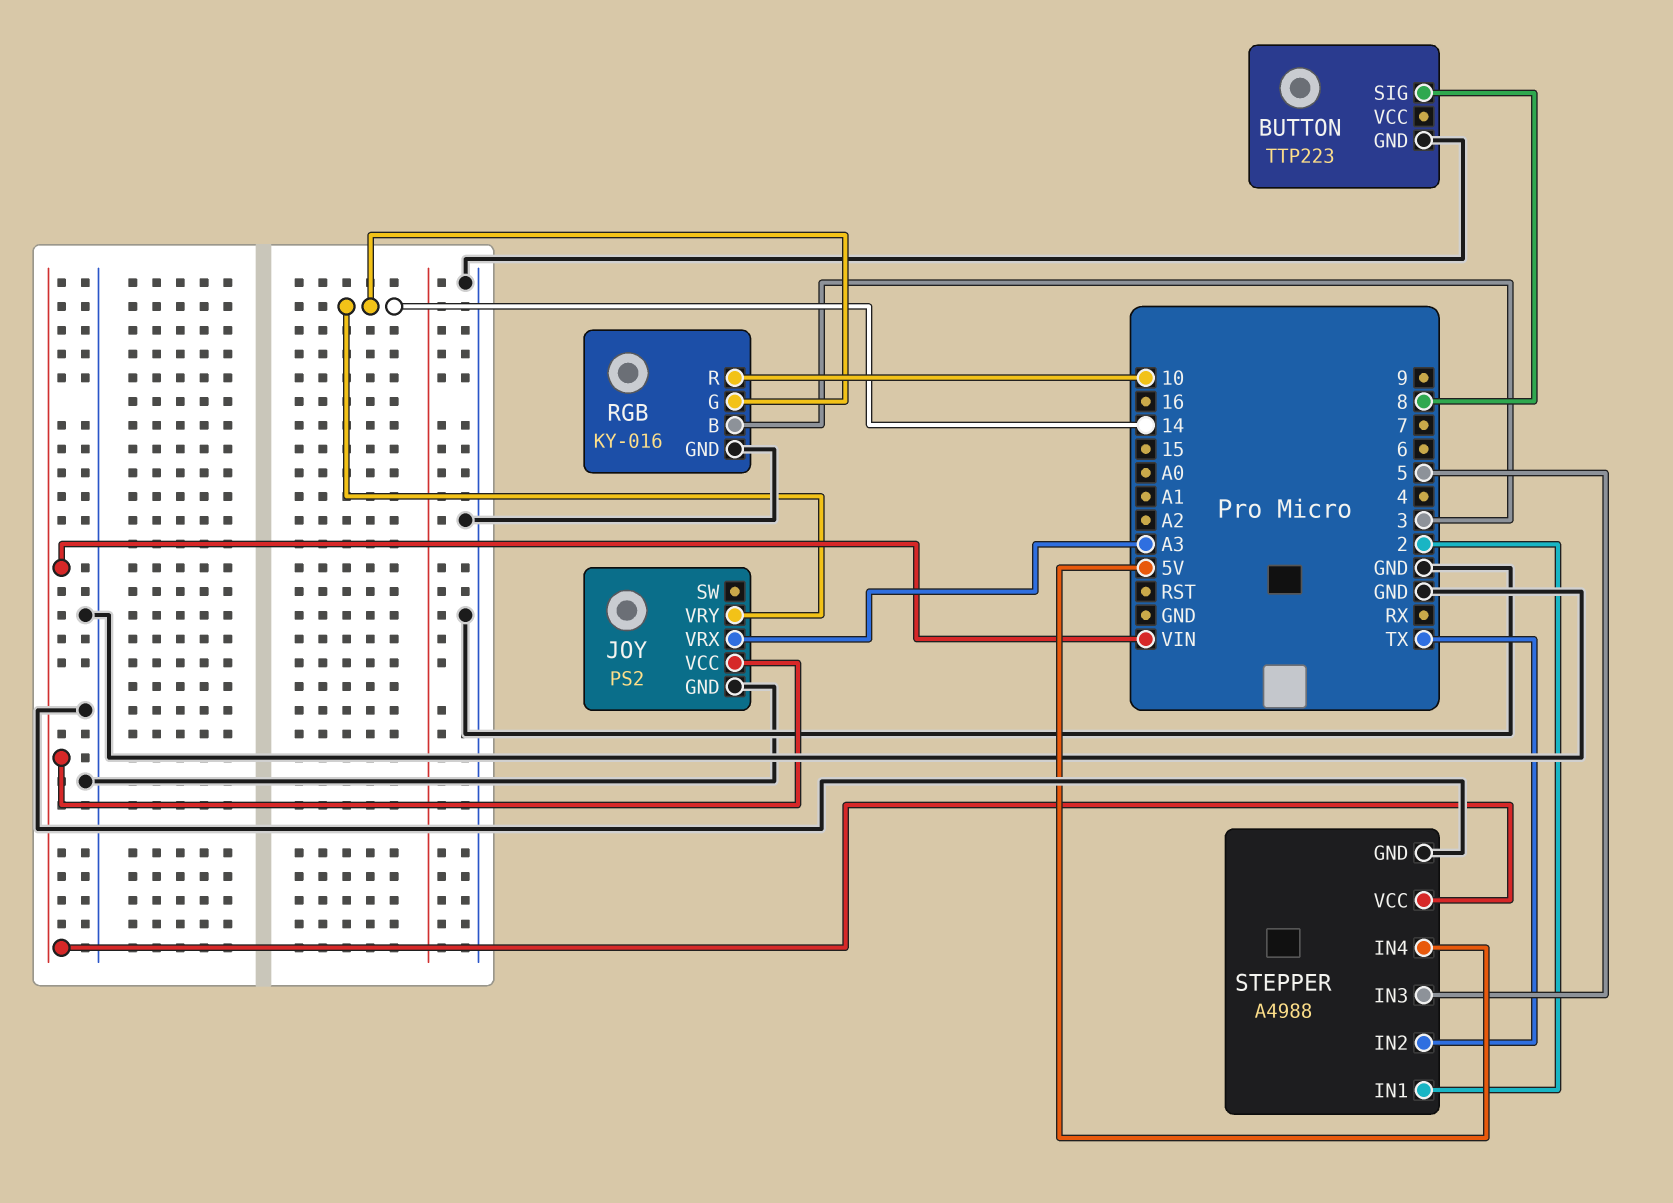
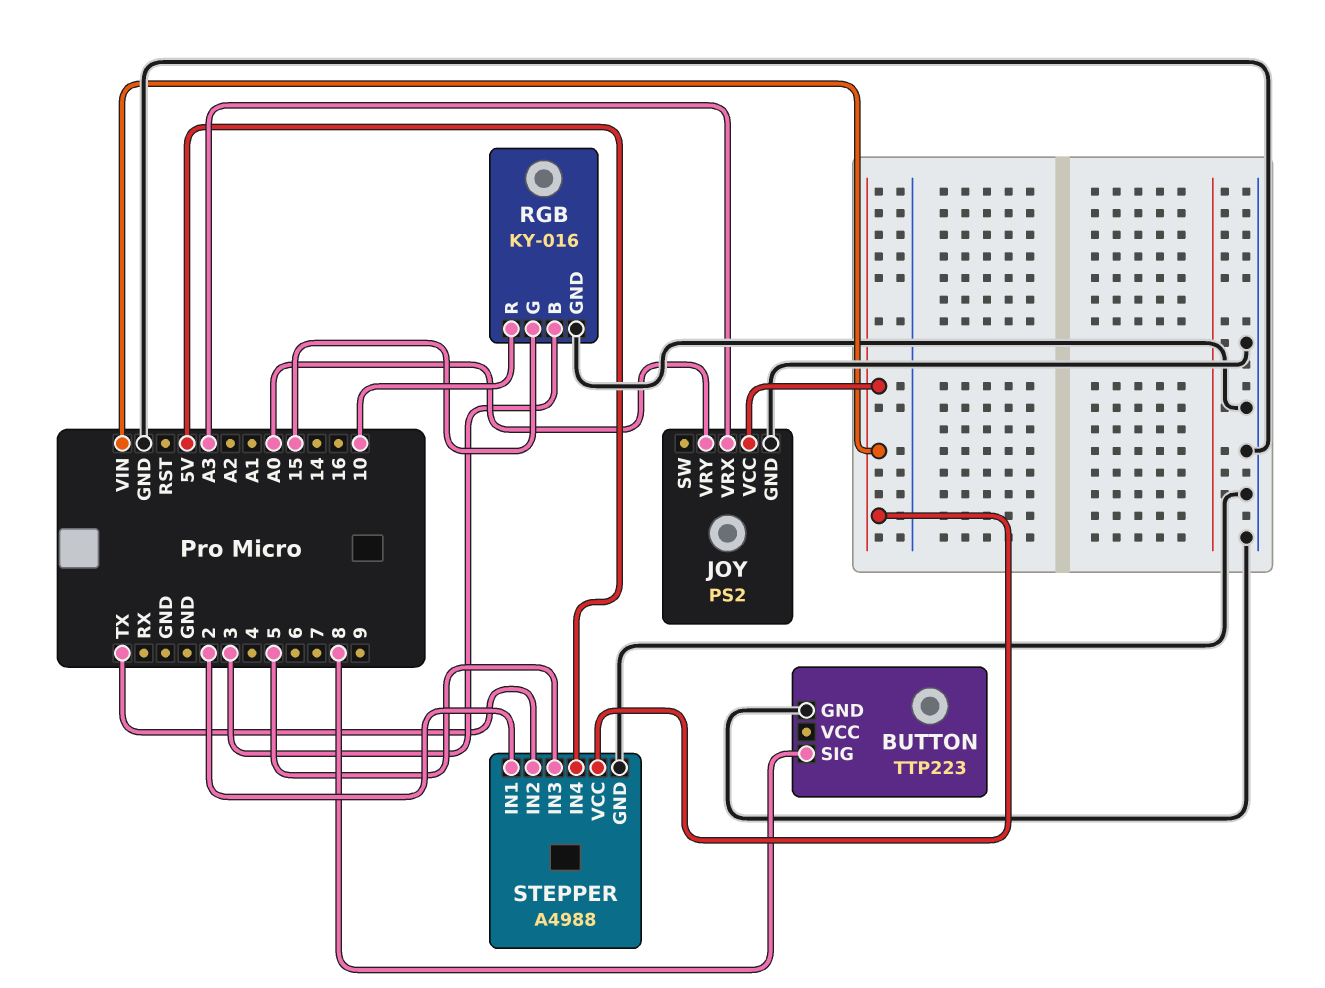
JOY pin VRY: 14 -> A0
RGB pin G: 14 -> 15

